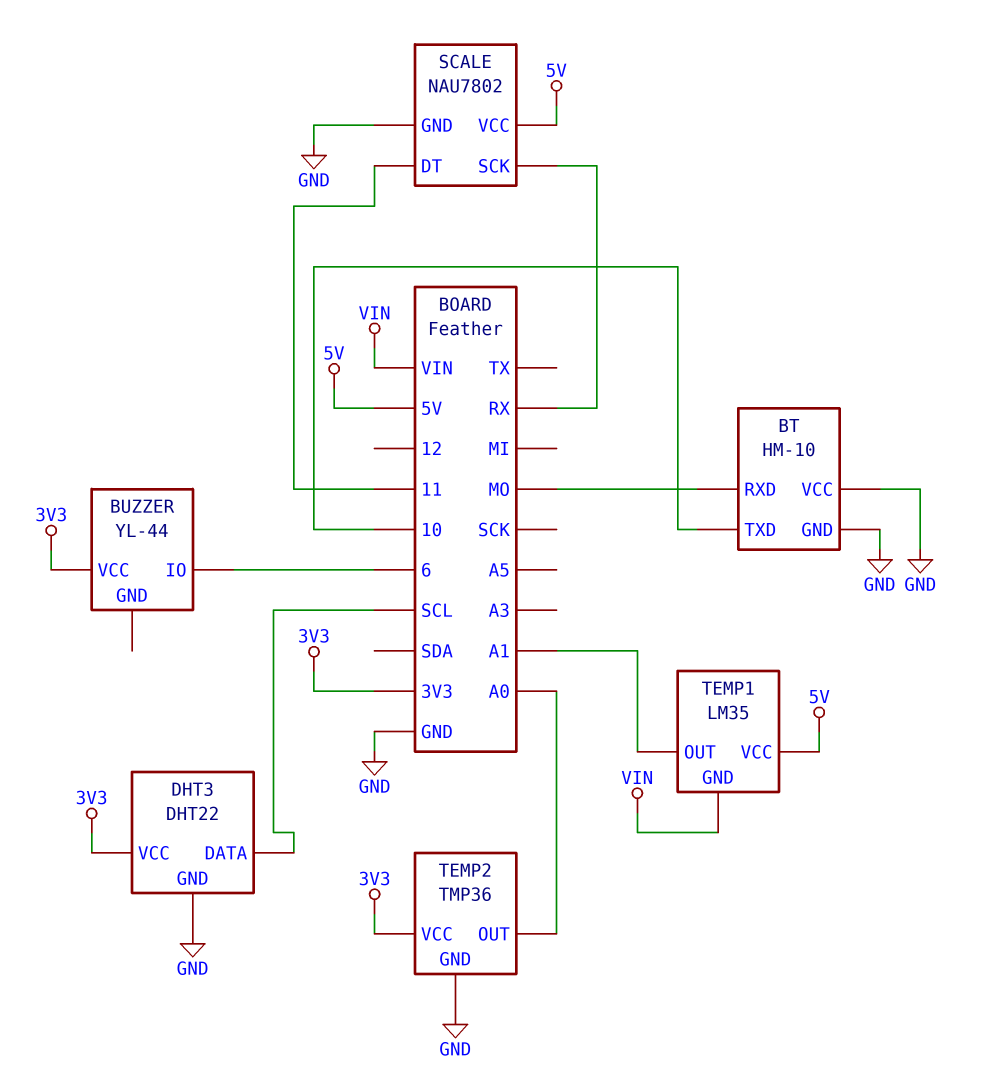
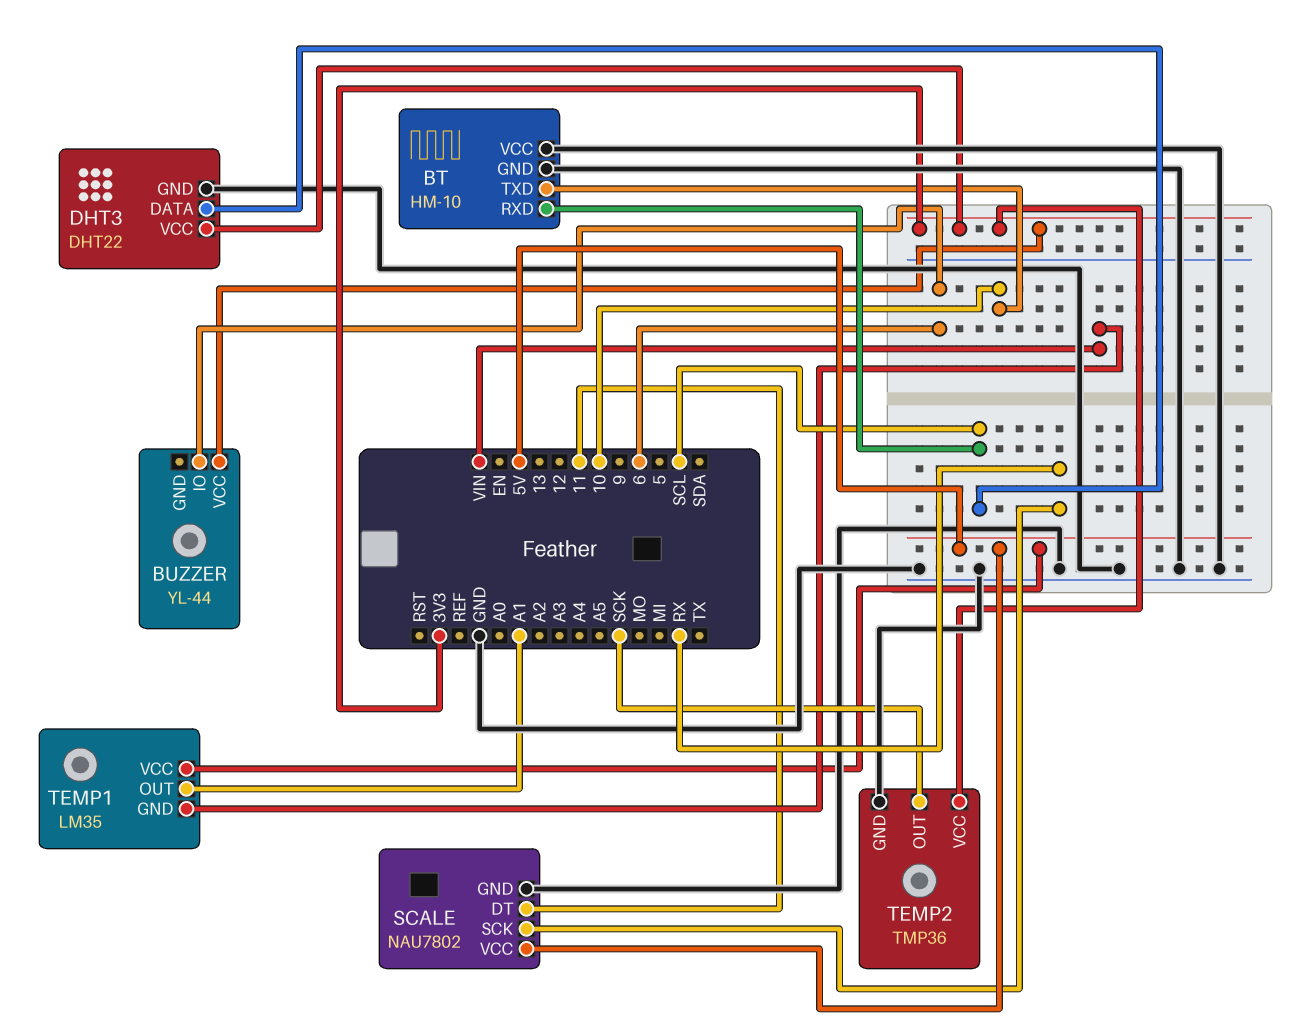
BT pin RXD: MO -> SCL
TEMP2 pin OUT: A0 -> SCK

